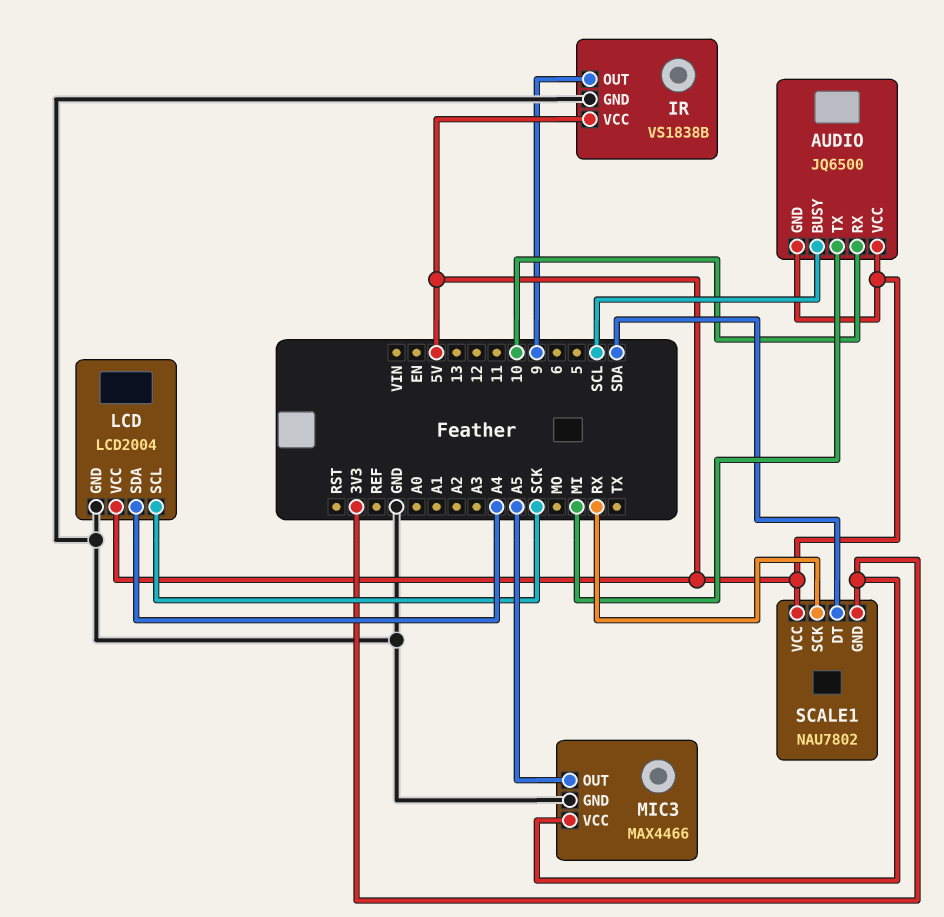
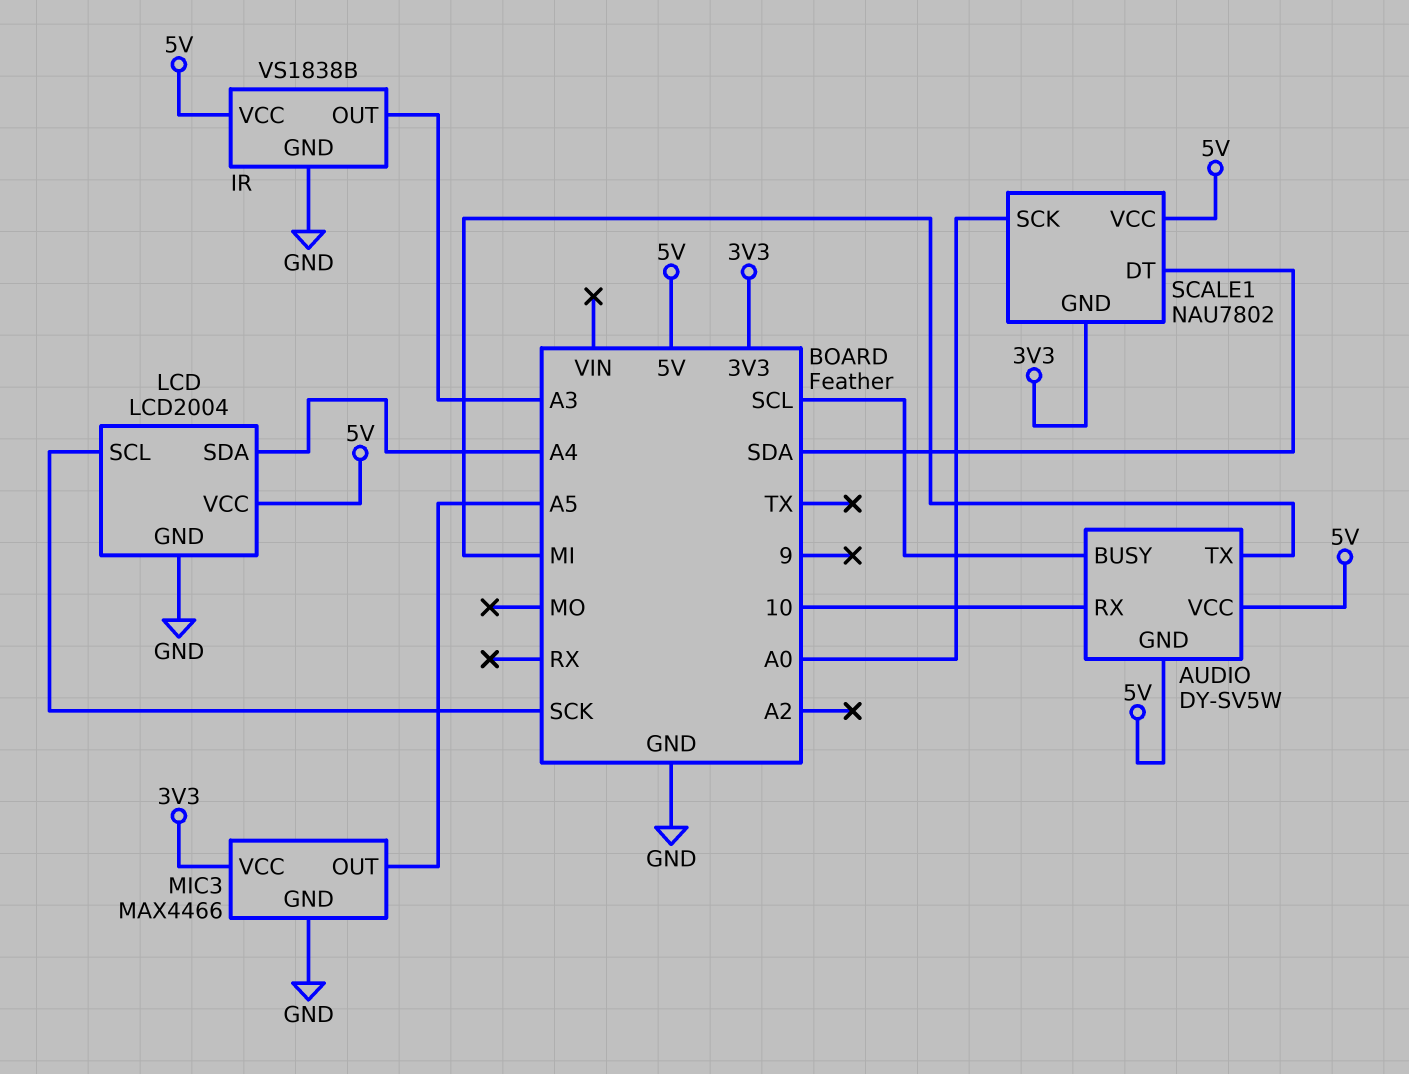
AUDIO: JQ6500 -> DY-SV5W
IR pin OUT: 9 -> A3
SCALE1 pin SCK: RX -> A0

